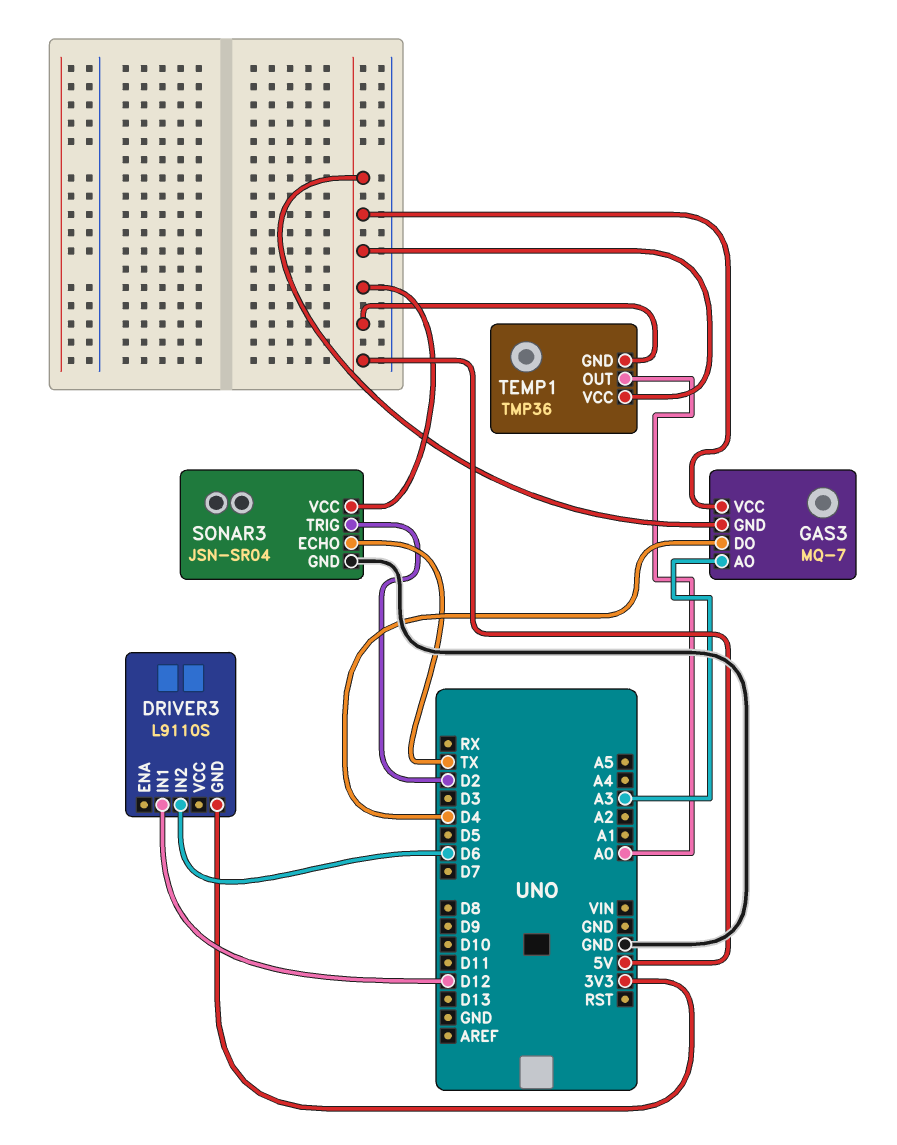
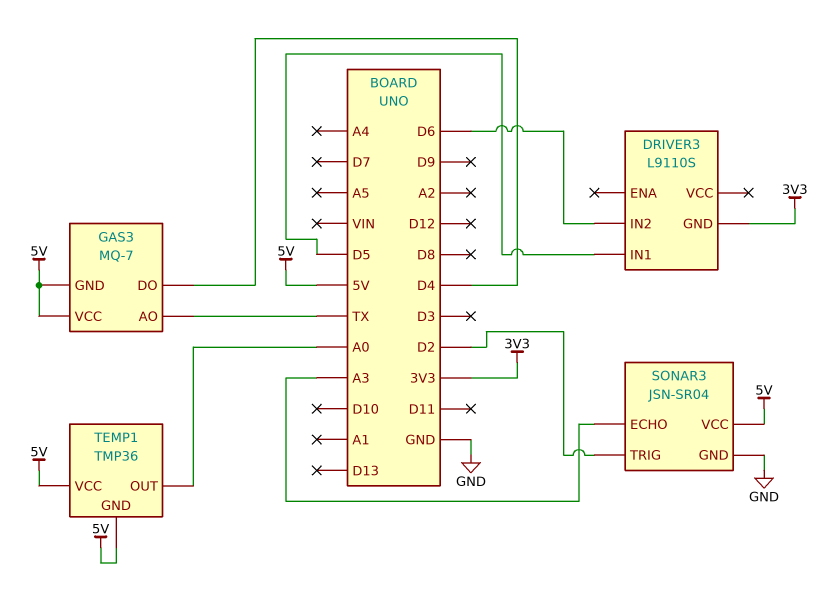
DRIVER3 pin IN1: D12 -> D5
GAS3 pin AO: A3 -> TX
SONAR3 pin ECHO: TX -> A3

